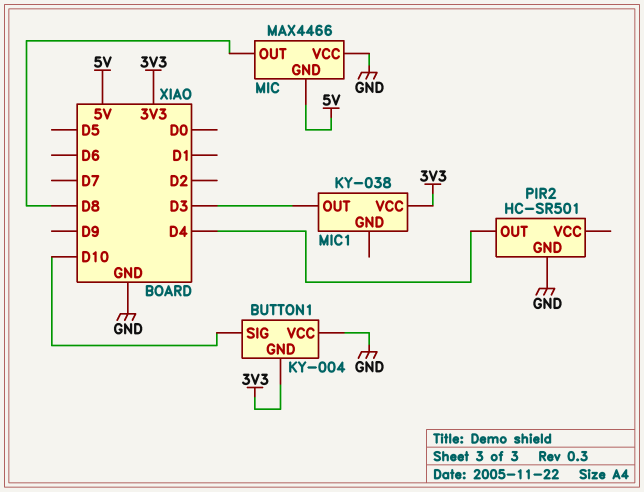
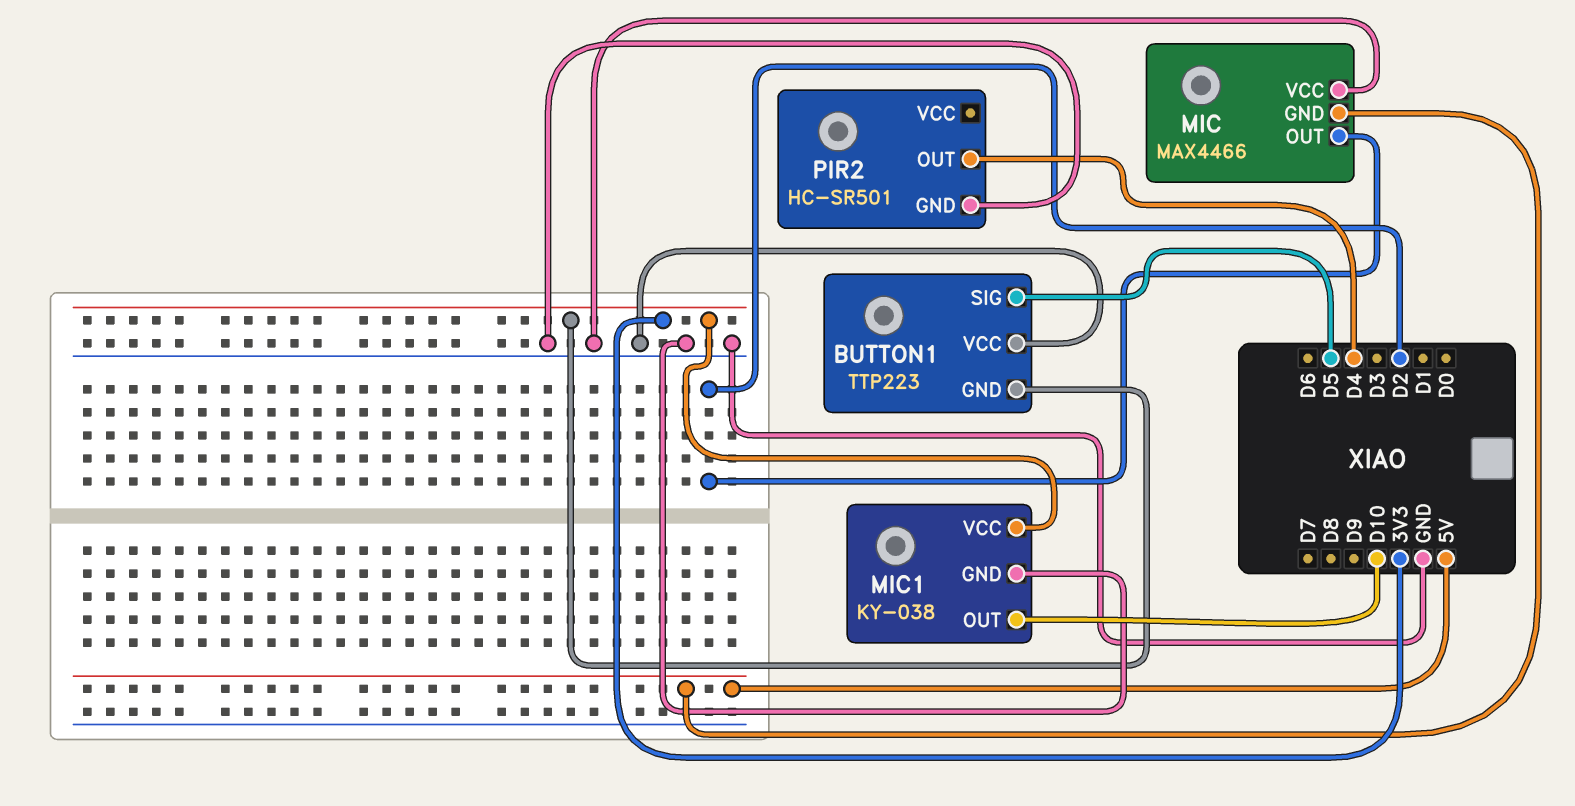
BUTTON1: KY-004 -> TTP223
BUTTON1 pin SIG: D10 -> D5
MIC pin OUT: D8 -> D2
MIC1 pin GND: none -> GND
MIC1 pin OUT: D3 -> D10

